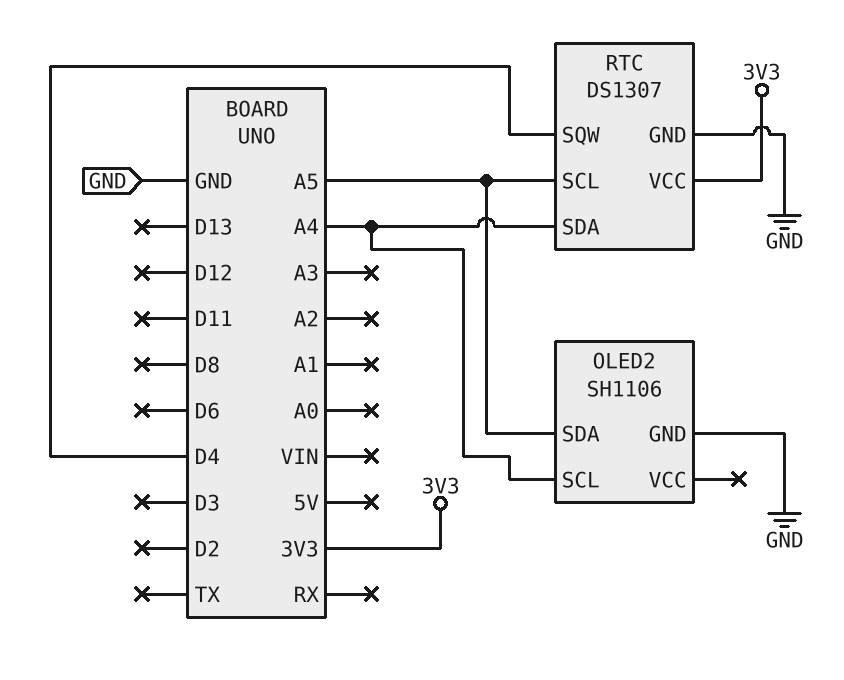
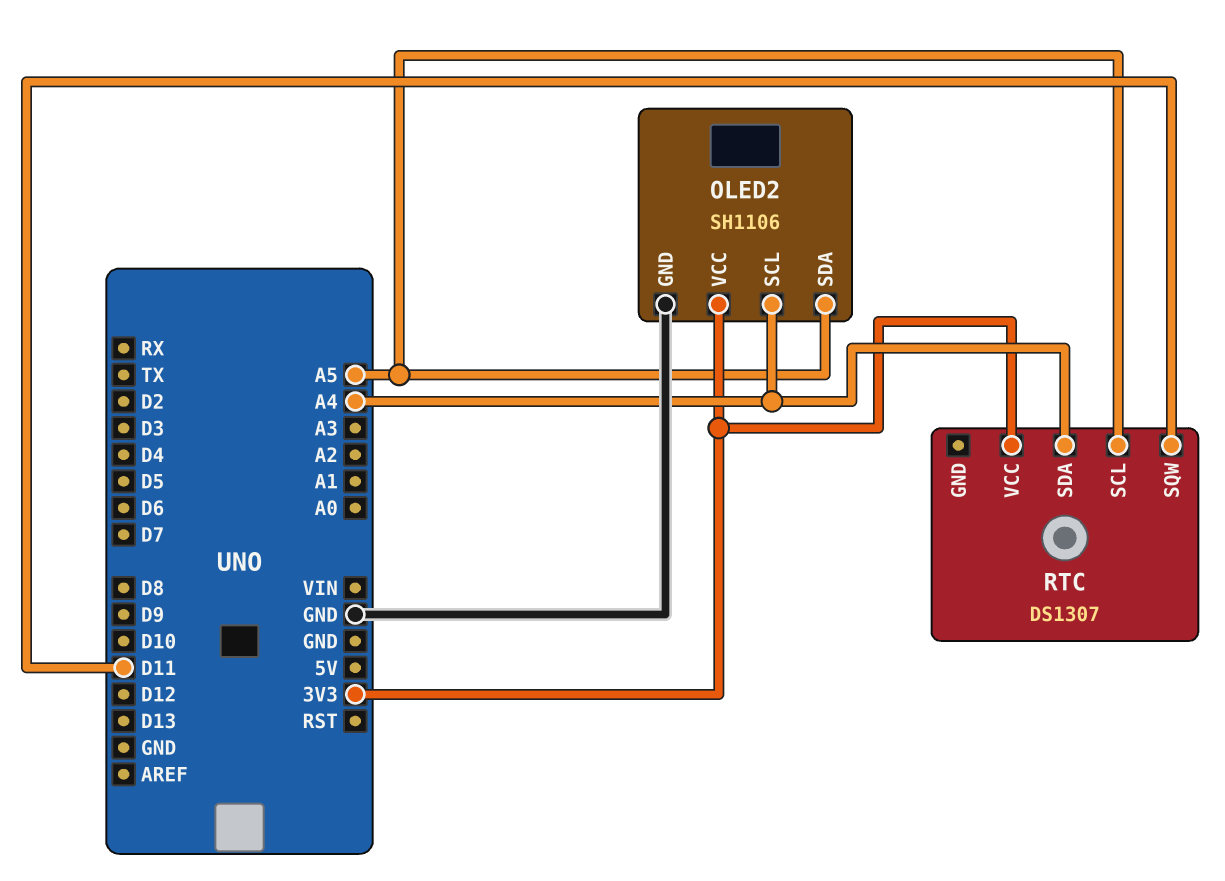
OLED2 pin VCC: none -> 3V3
RTC pin GND: GND -> none
RTC pin SQW: D4 -> D11

